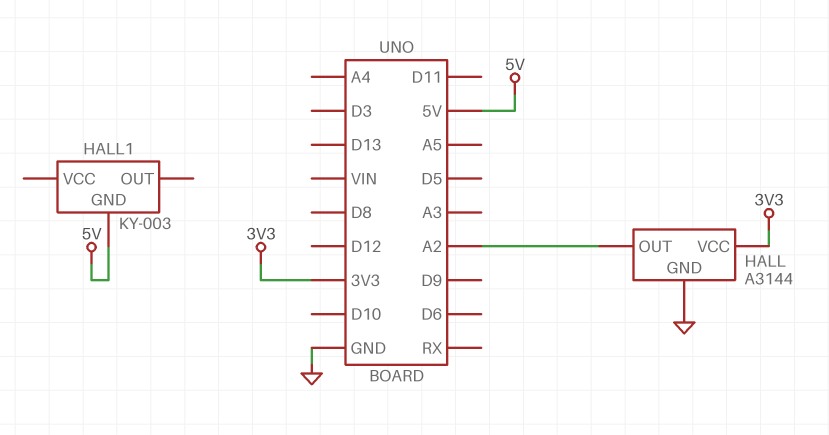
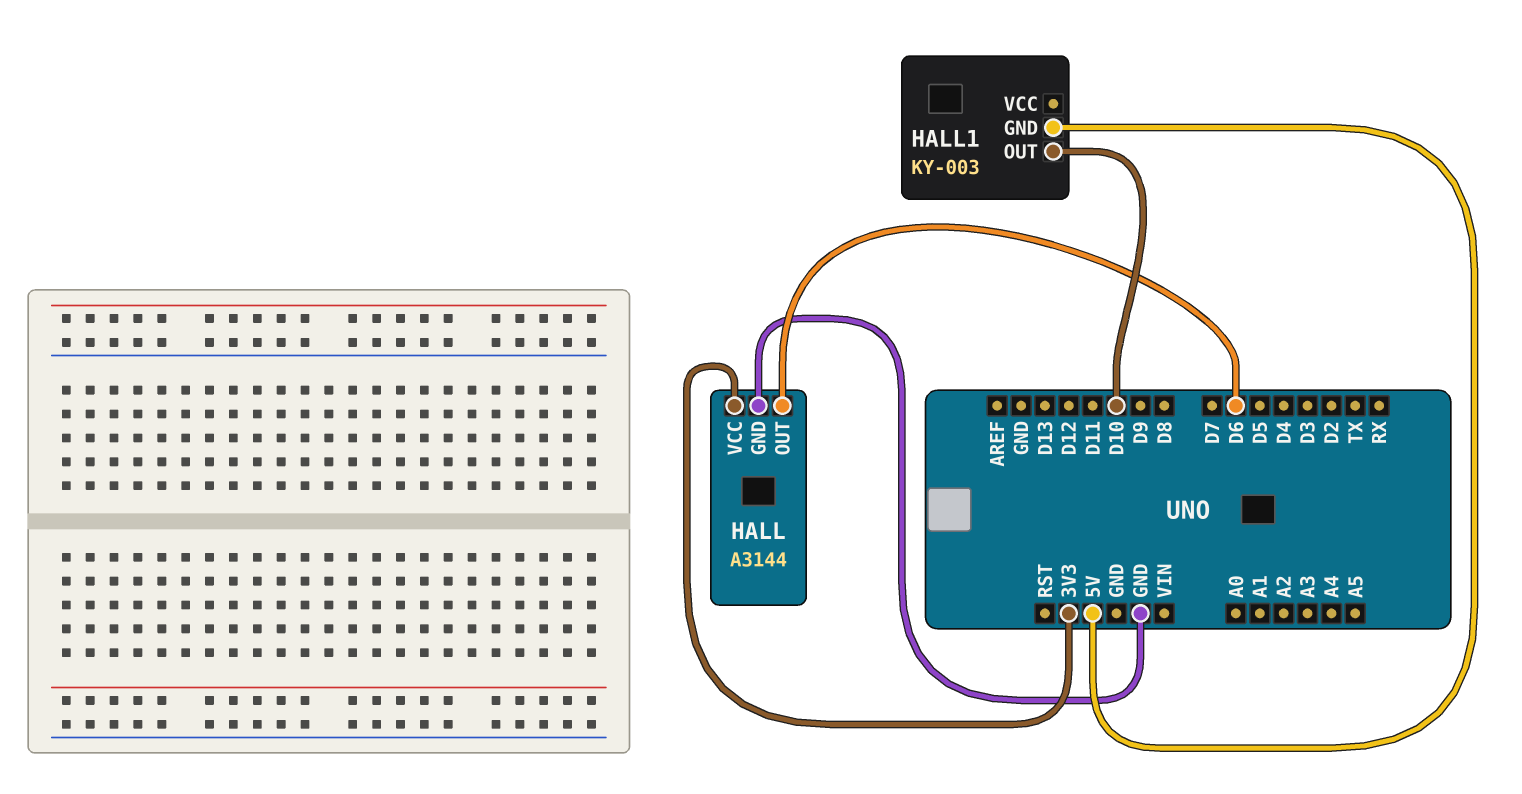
HALL pin OUT: A2 -> D6
HALL1 pin OUT: none -> D10

